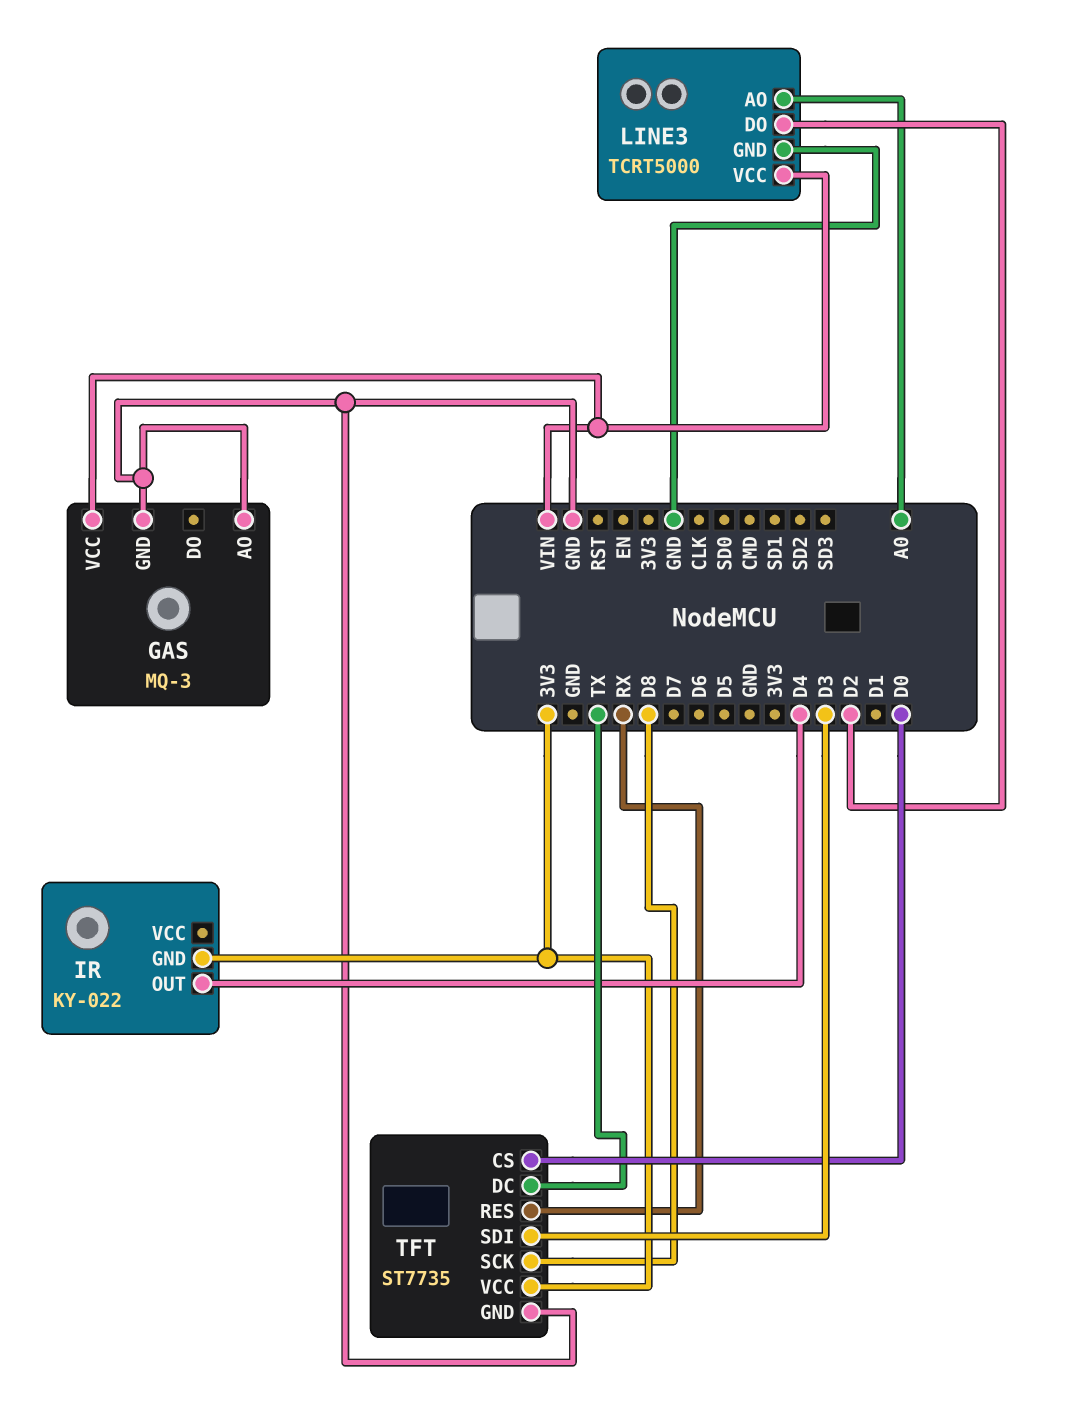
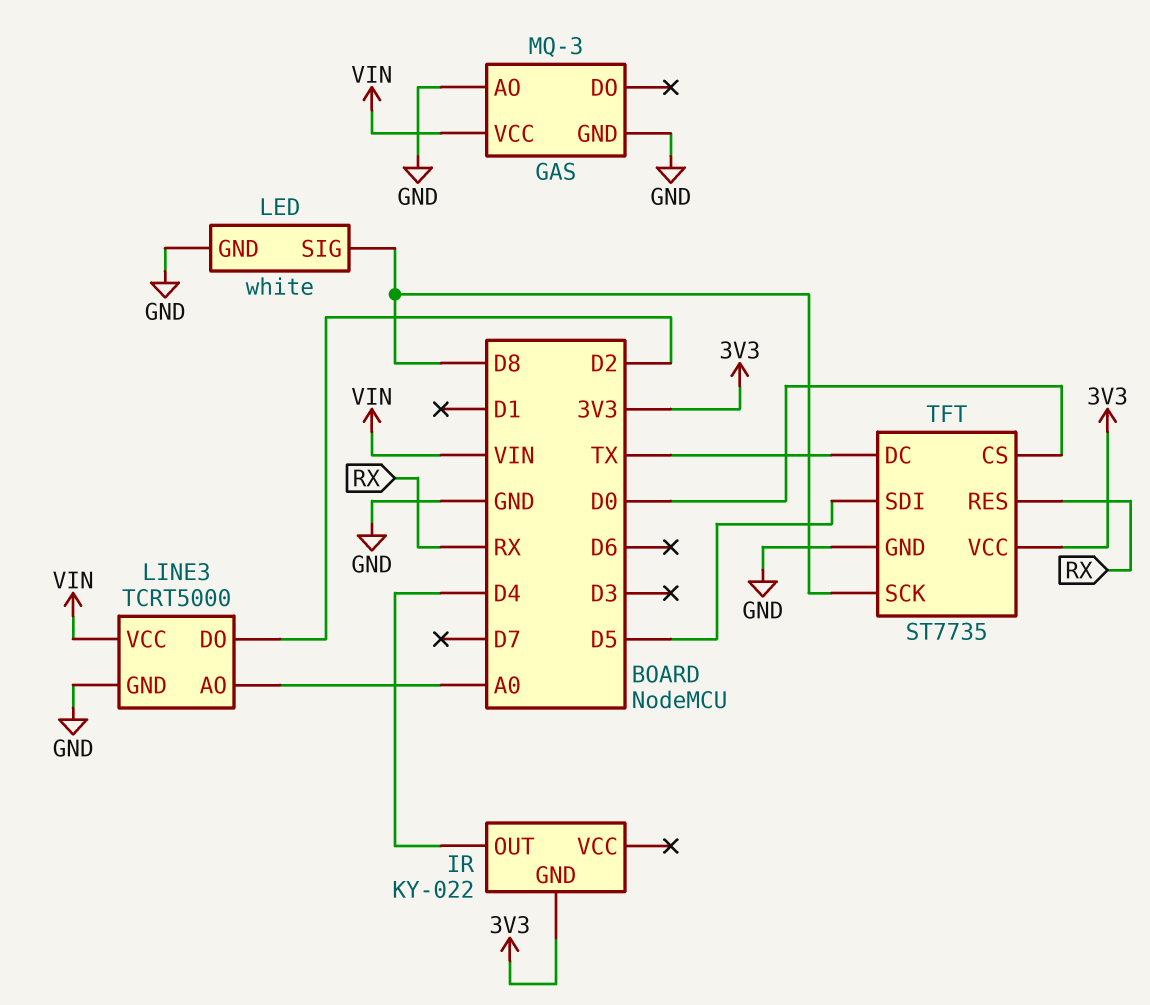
LED: none -> white
LED pin GND: none -> GND
LED pin SIG: none -> D8
TFT pin SDI: D3 -> D5

